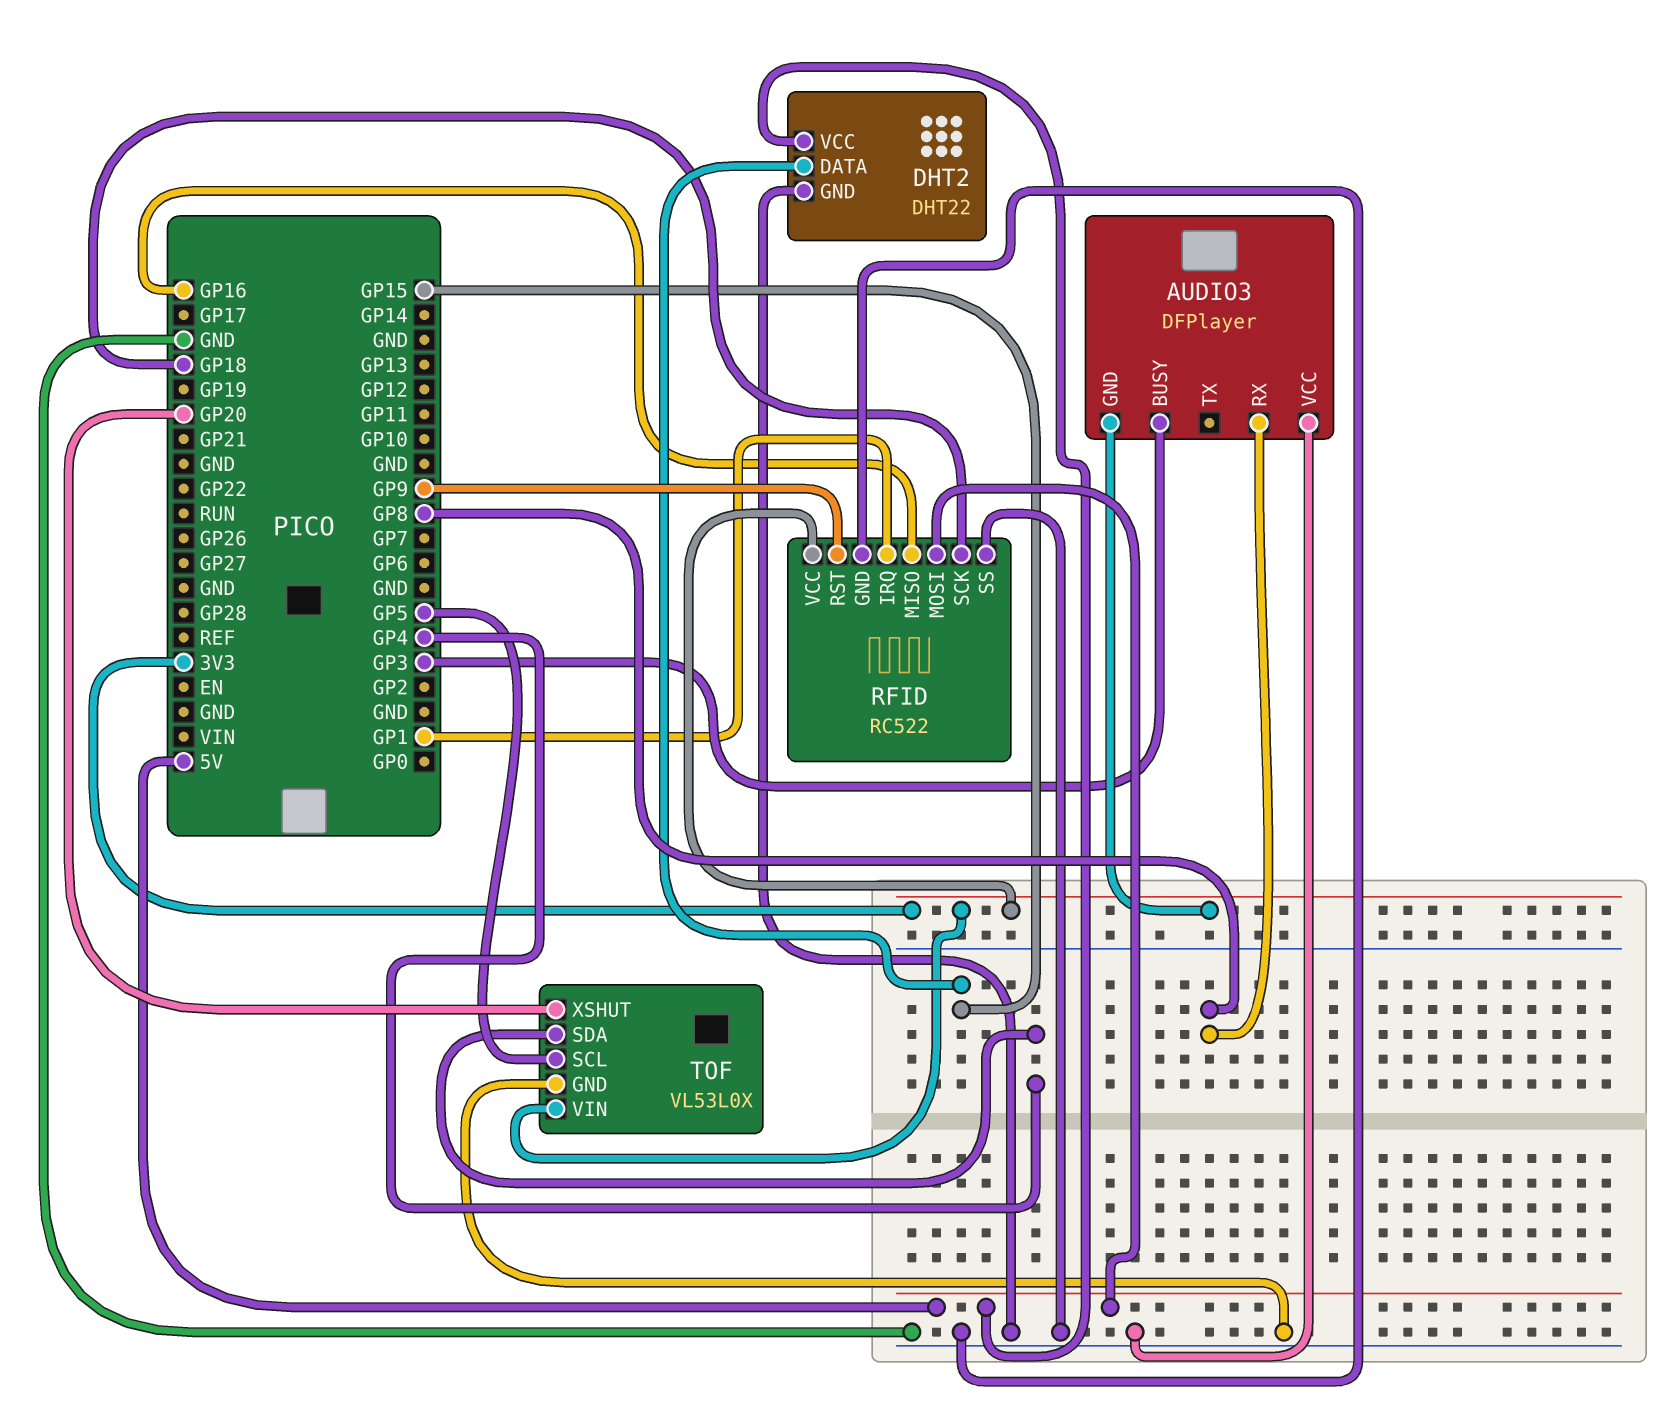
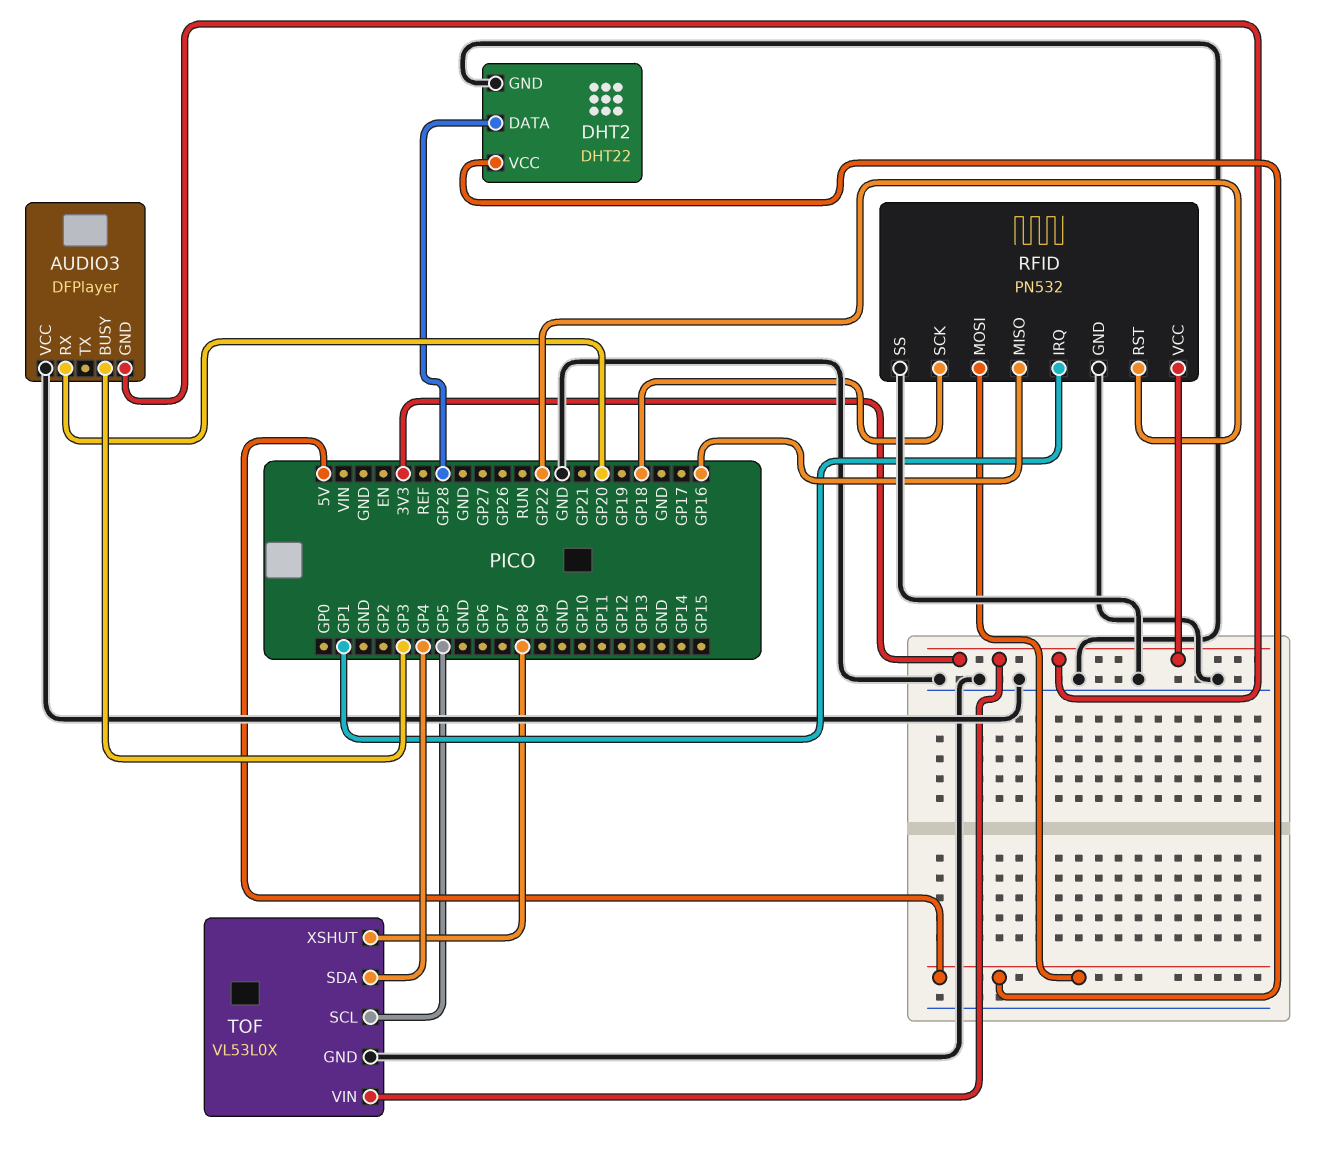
AUDIO3 pin RX: GP8 -> GP20
DHT2 pin DATA: GP15 -> GP28
RFID: RC522 -> PN532
RFID pin RST: GP9 -> GP22
TOF pin XSHUT: GP20 -> GP8

